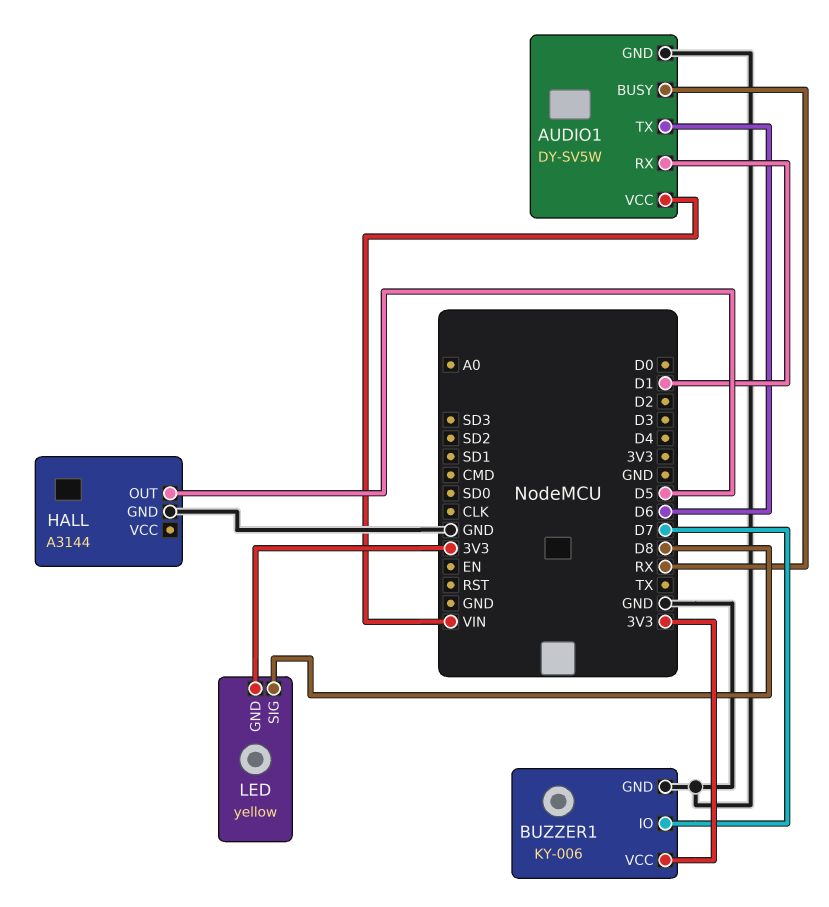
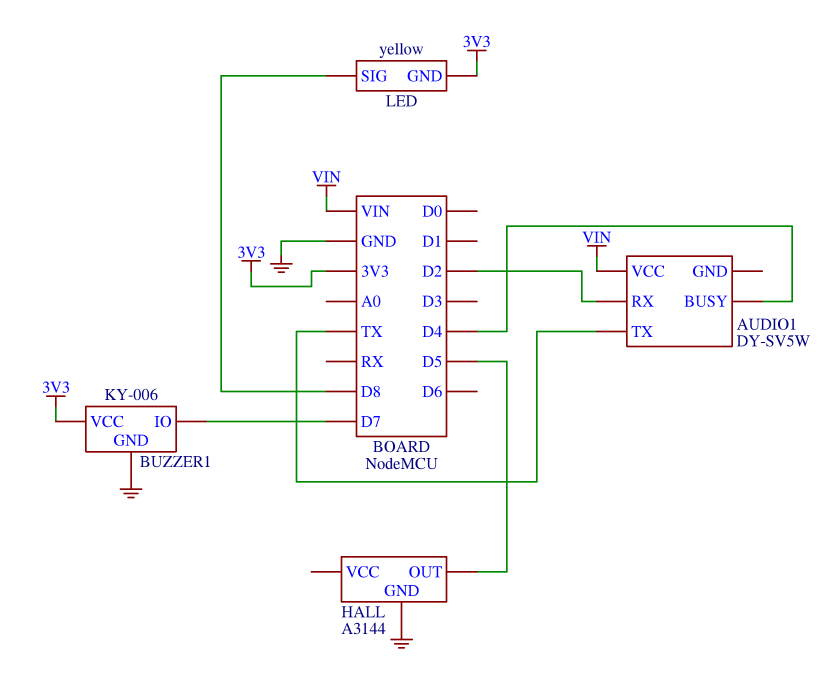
AUDIO1 pin BUSY: RX -> D4
AUDIO1 pin GND: GND -> none
AUDIO1 pin RX: D1 -> D2
AUDIO1 pin TX: D6 -> TX

